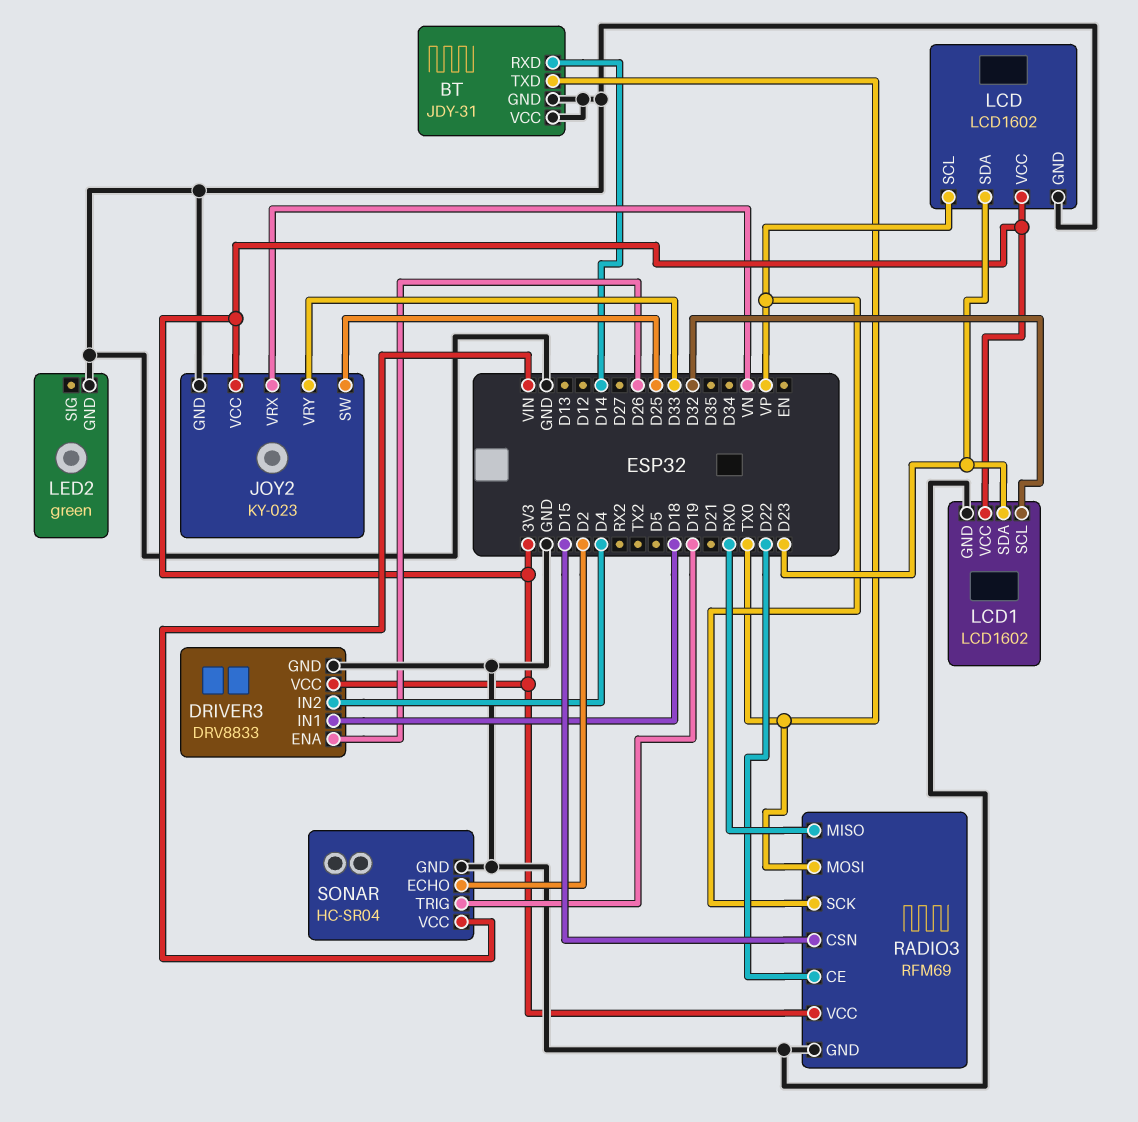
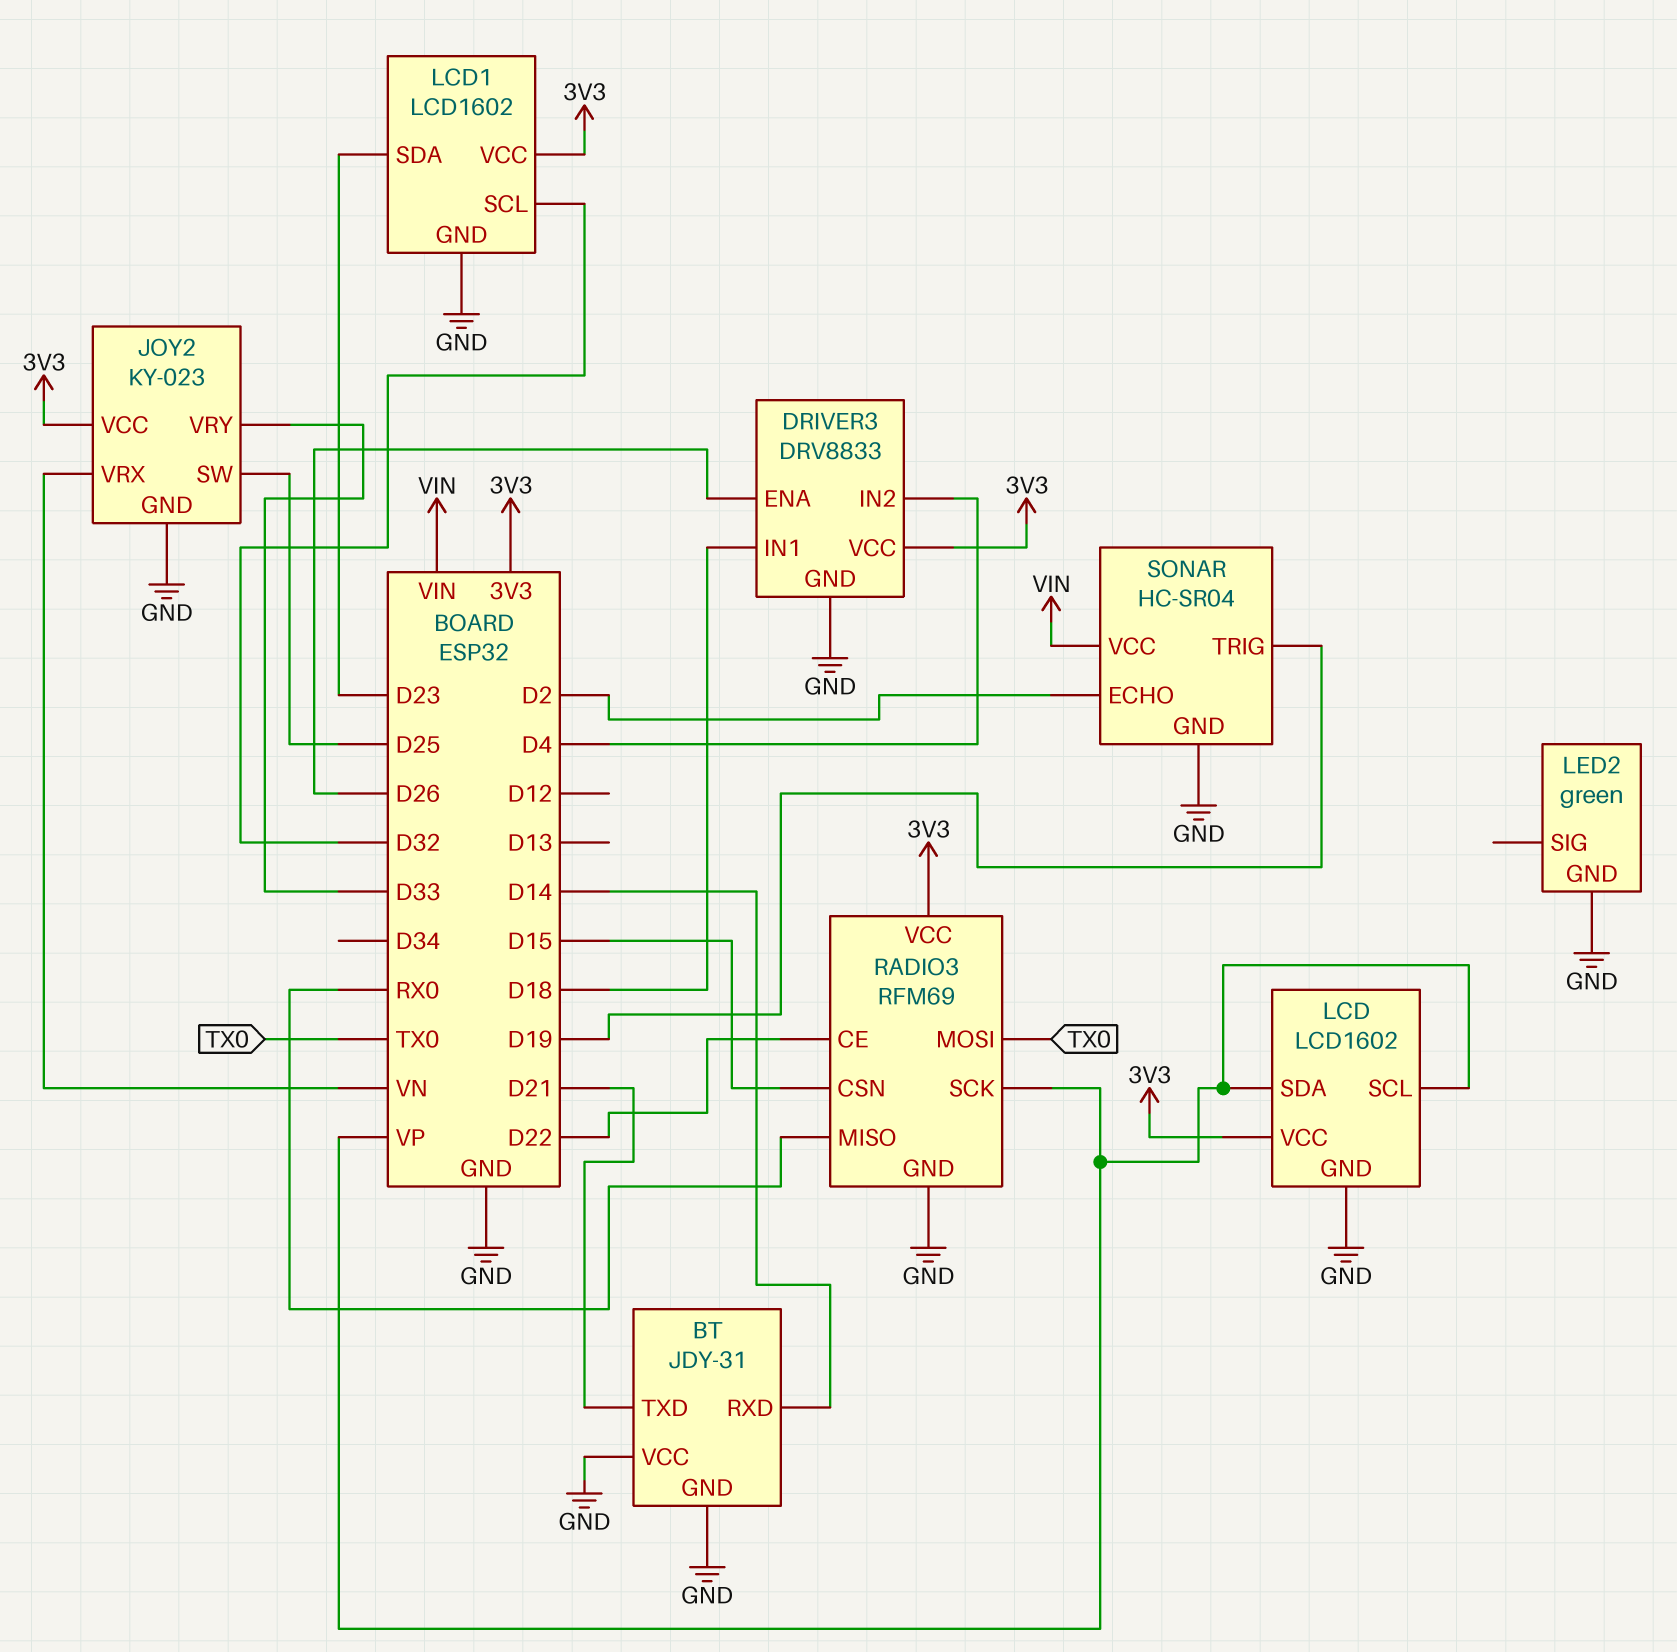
BT pin TXD: TX0 -> D21
LCD pin SDA: D23 -> VP

